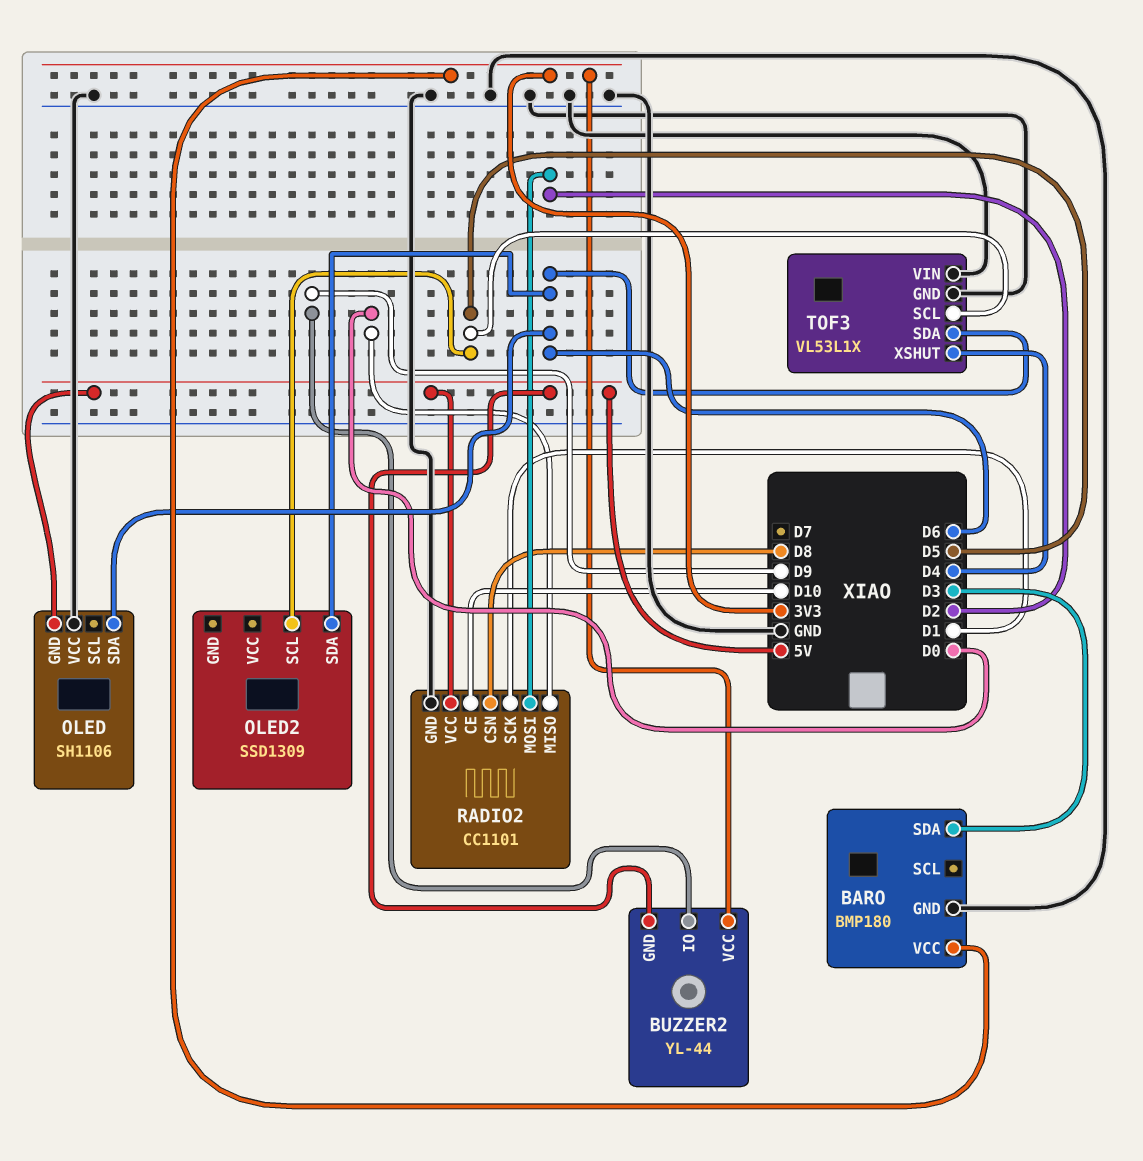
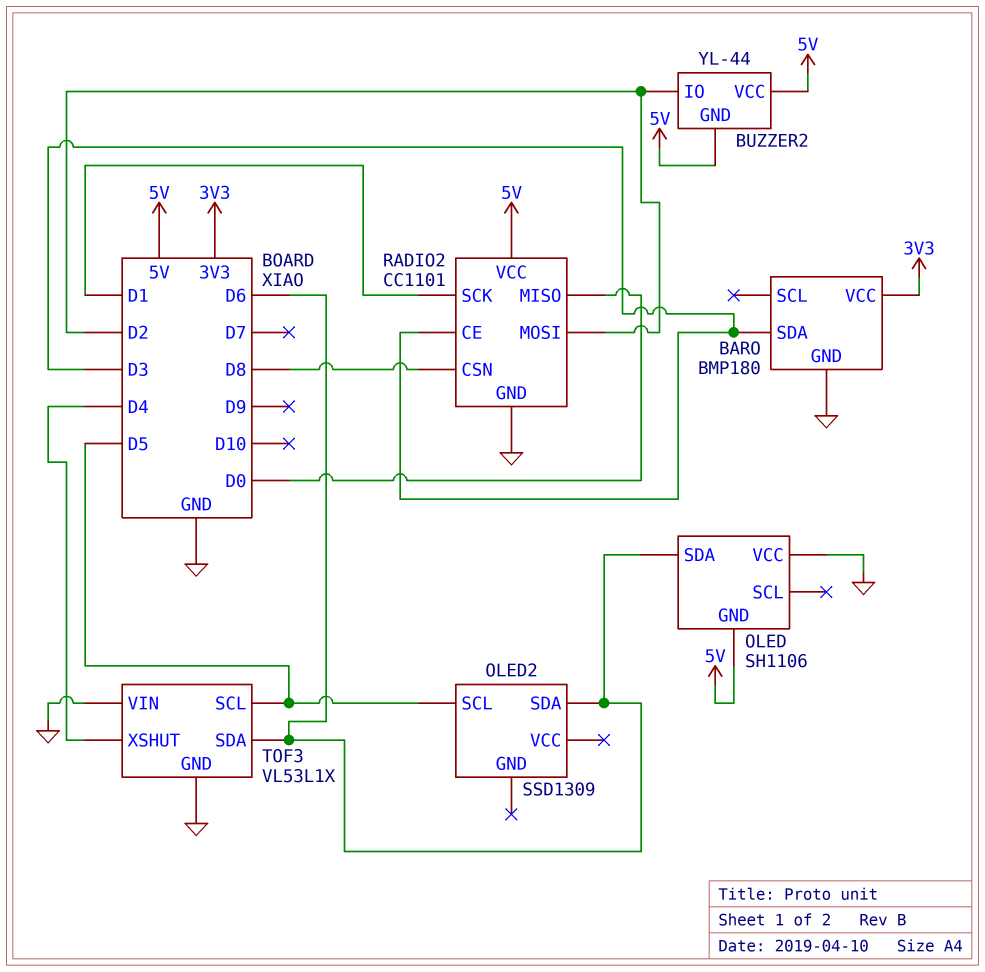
BUZZER2 pin IO: D9 -> D2
BUZZER2 pin VCC: 3V3 -> 5V
RADIO2 pin CE: D10 -> D3

